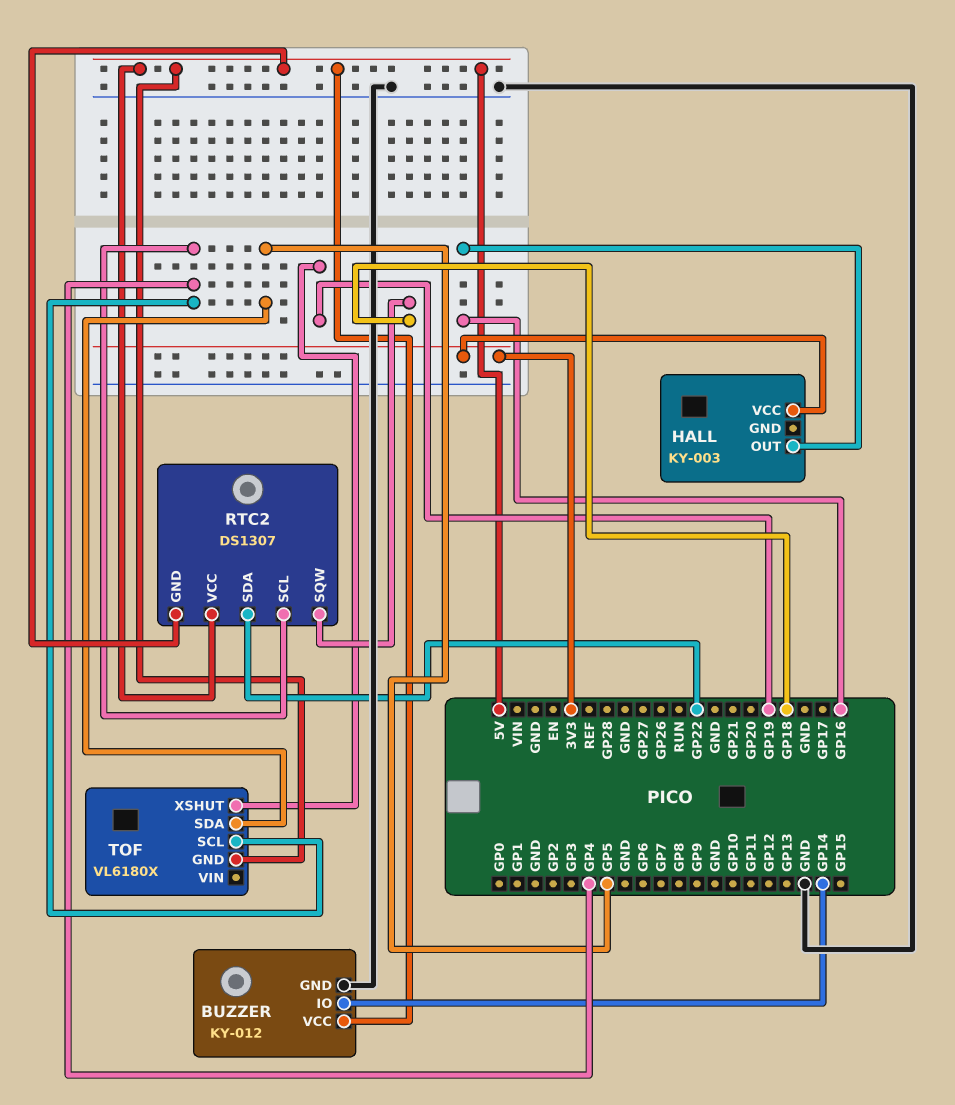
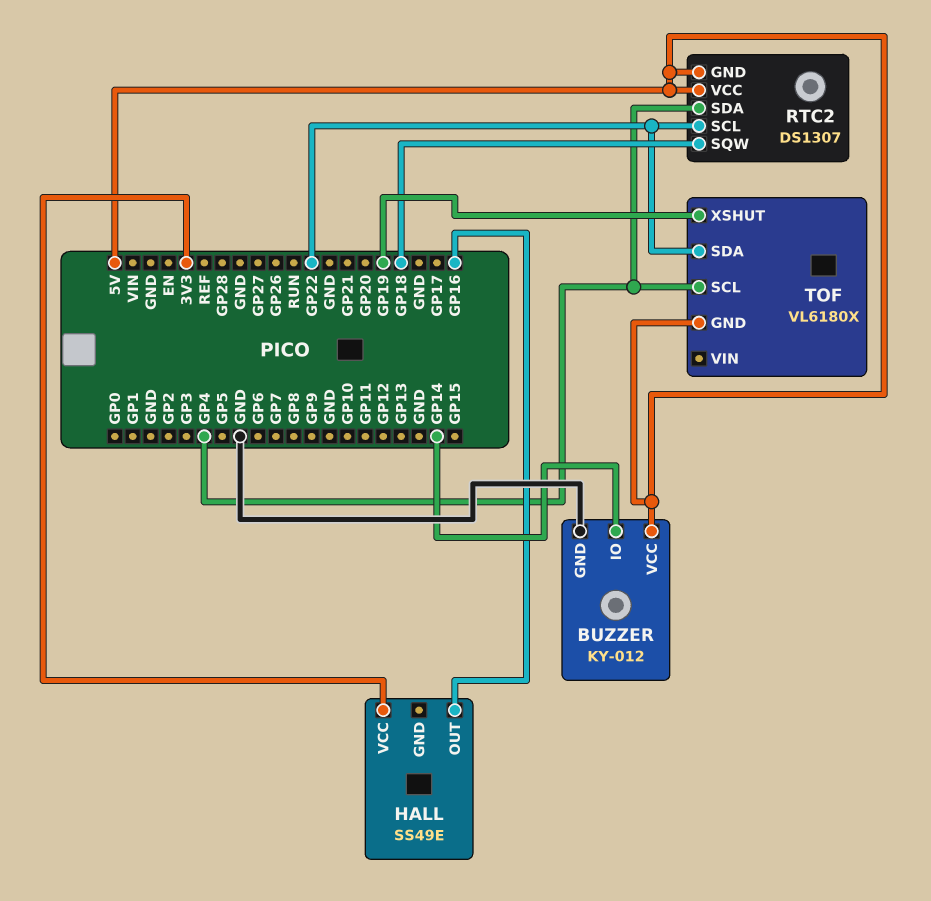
HALL: KY-003 -> SS49E
RTC2 pin SCL: GP4 -> GP22
RTC2 pin SDA: GP22 -> GP4
TOF pin SDA: GP5 -> GP22

